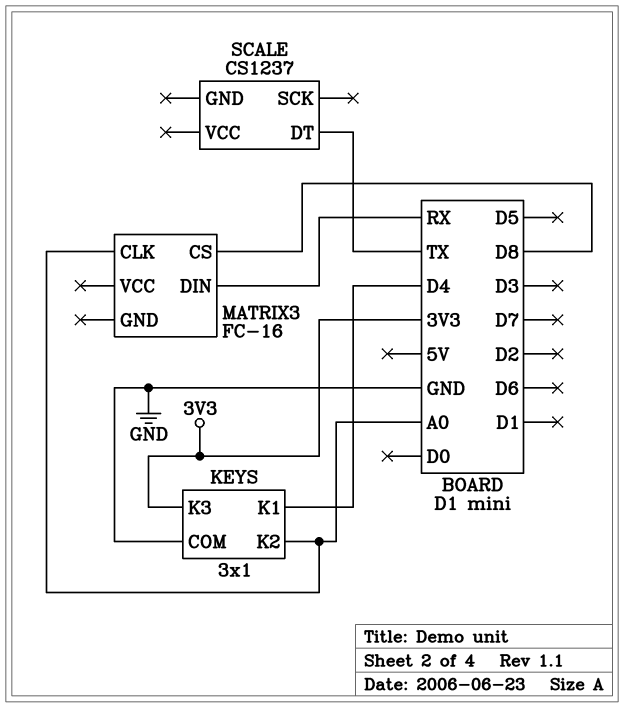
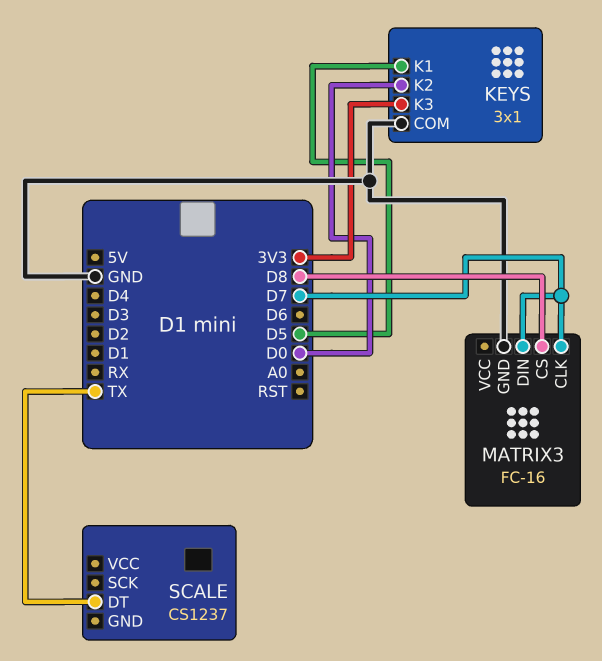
KEYS pin K1: D4 -> D5
KEYS pin K2: A0 -> D0
MATRIX3 pin CLK: A0 -> D7
MATRIX3 pin DIN: RX -> D7
MATRIX3 pin GND: none -> GND

